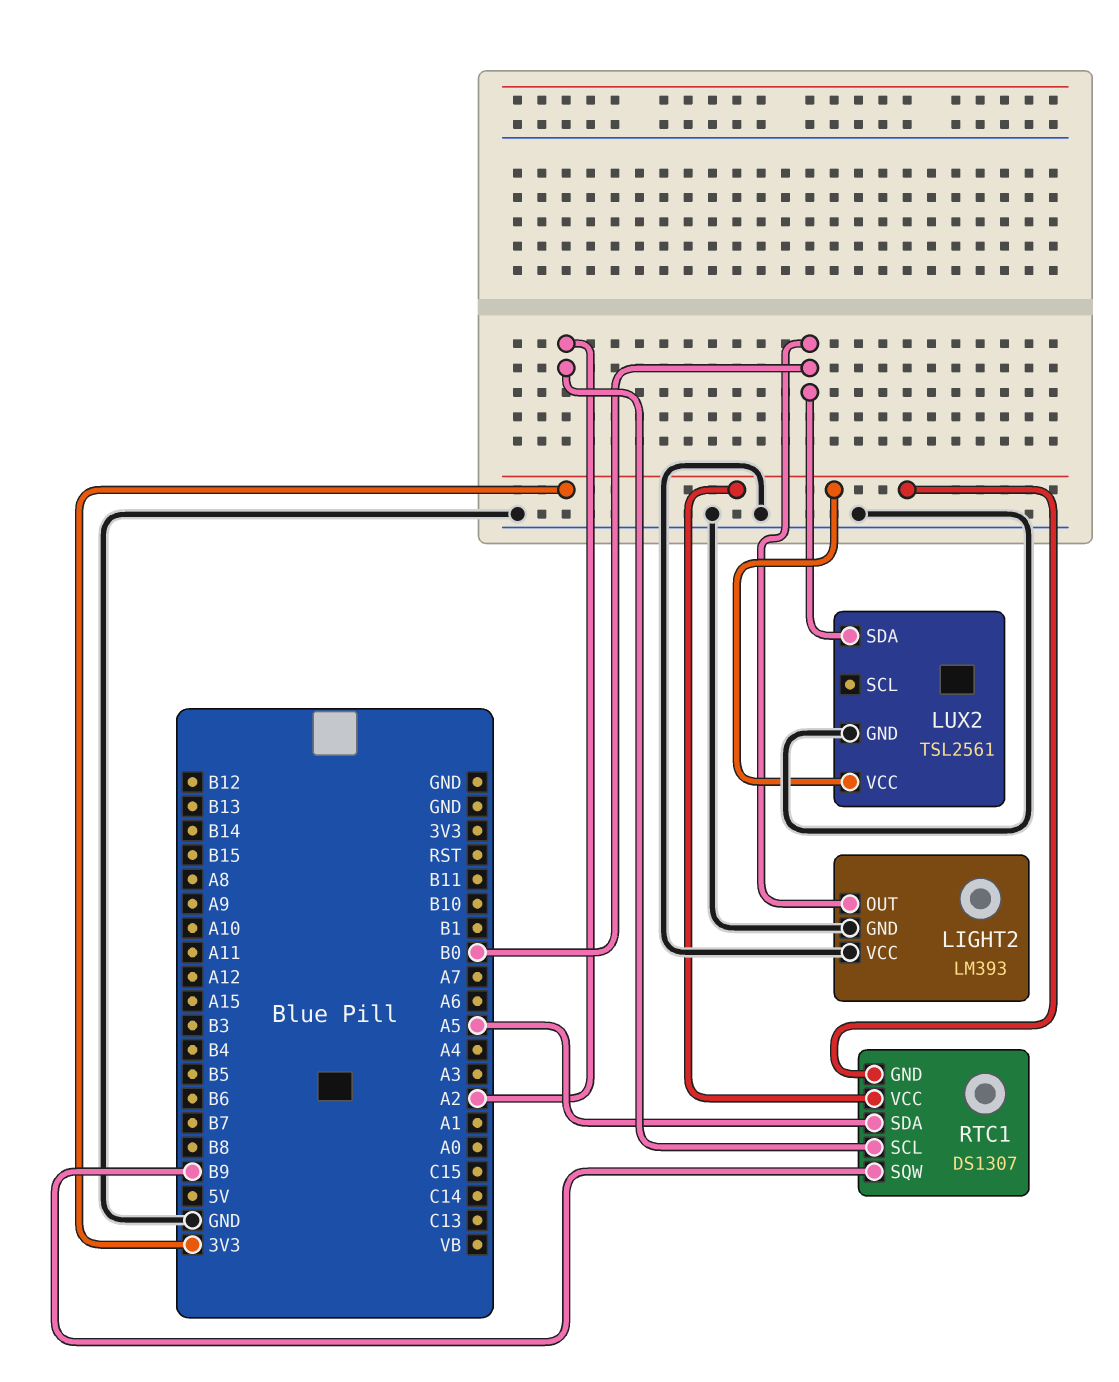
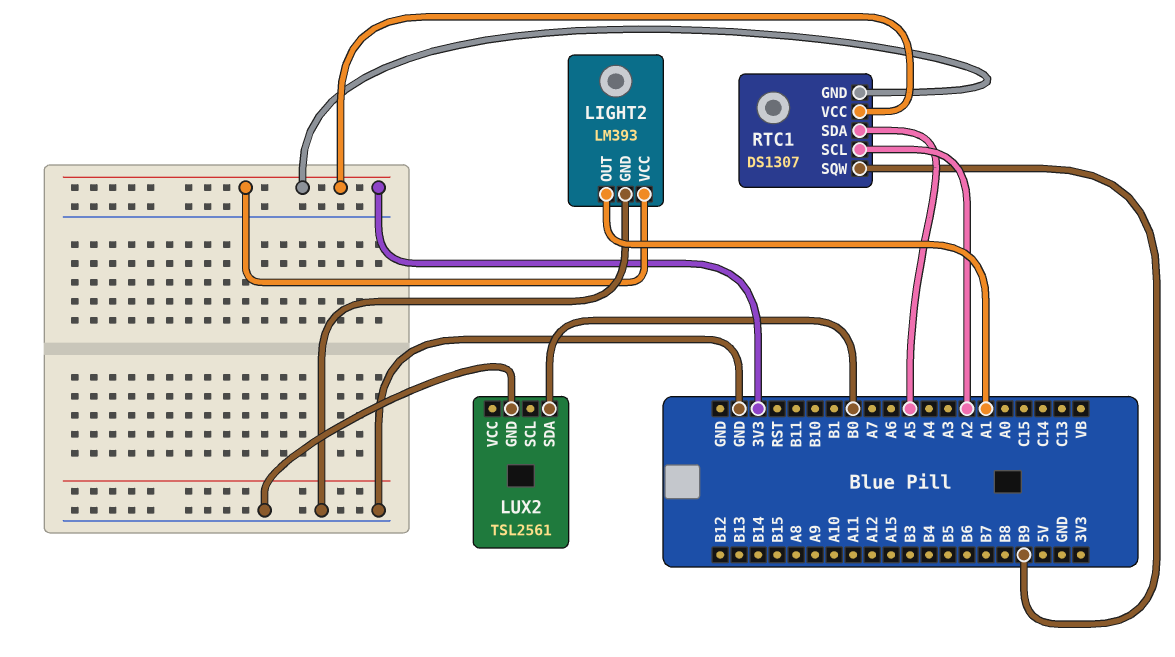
LIGHT2 pin OUT: B0 -> A1
LIGHT2 pin VCC: GND -> 3V3
LUX2 pin VCC: 3V3 -> none

